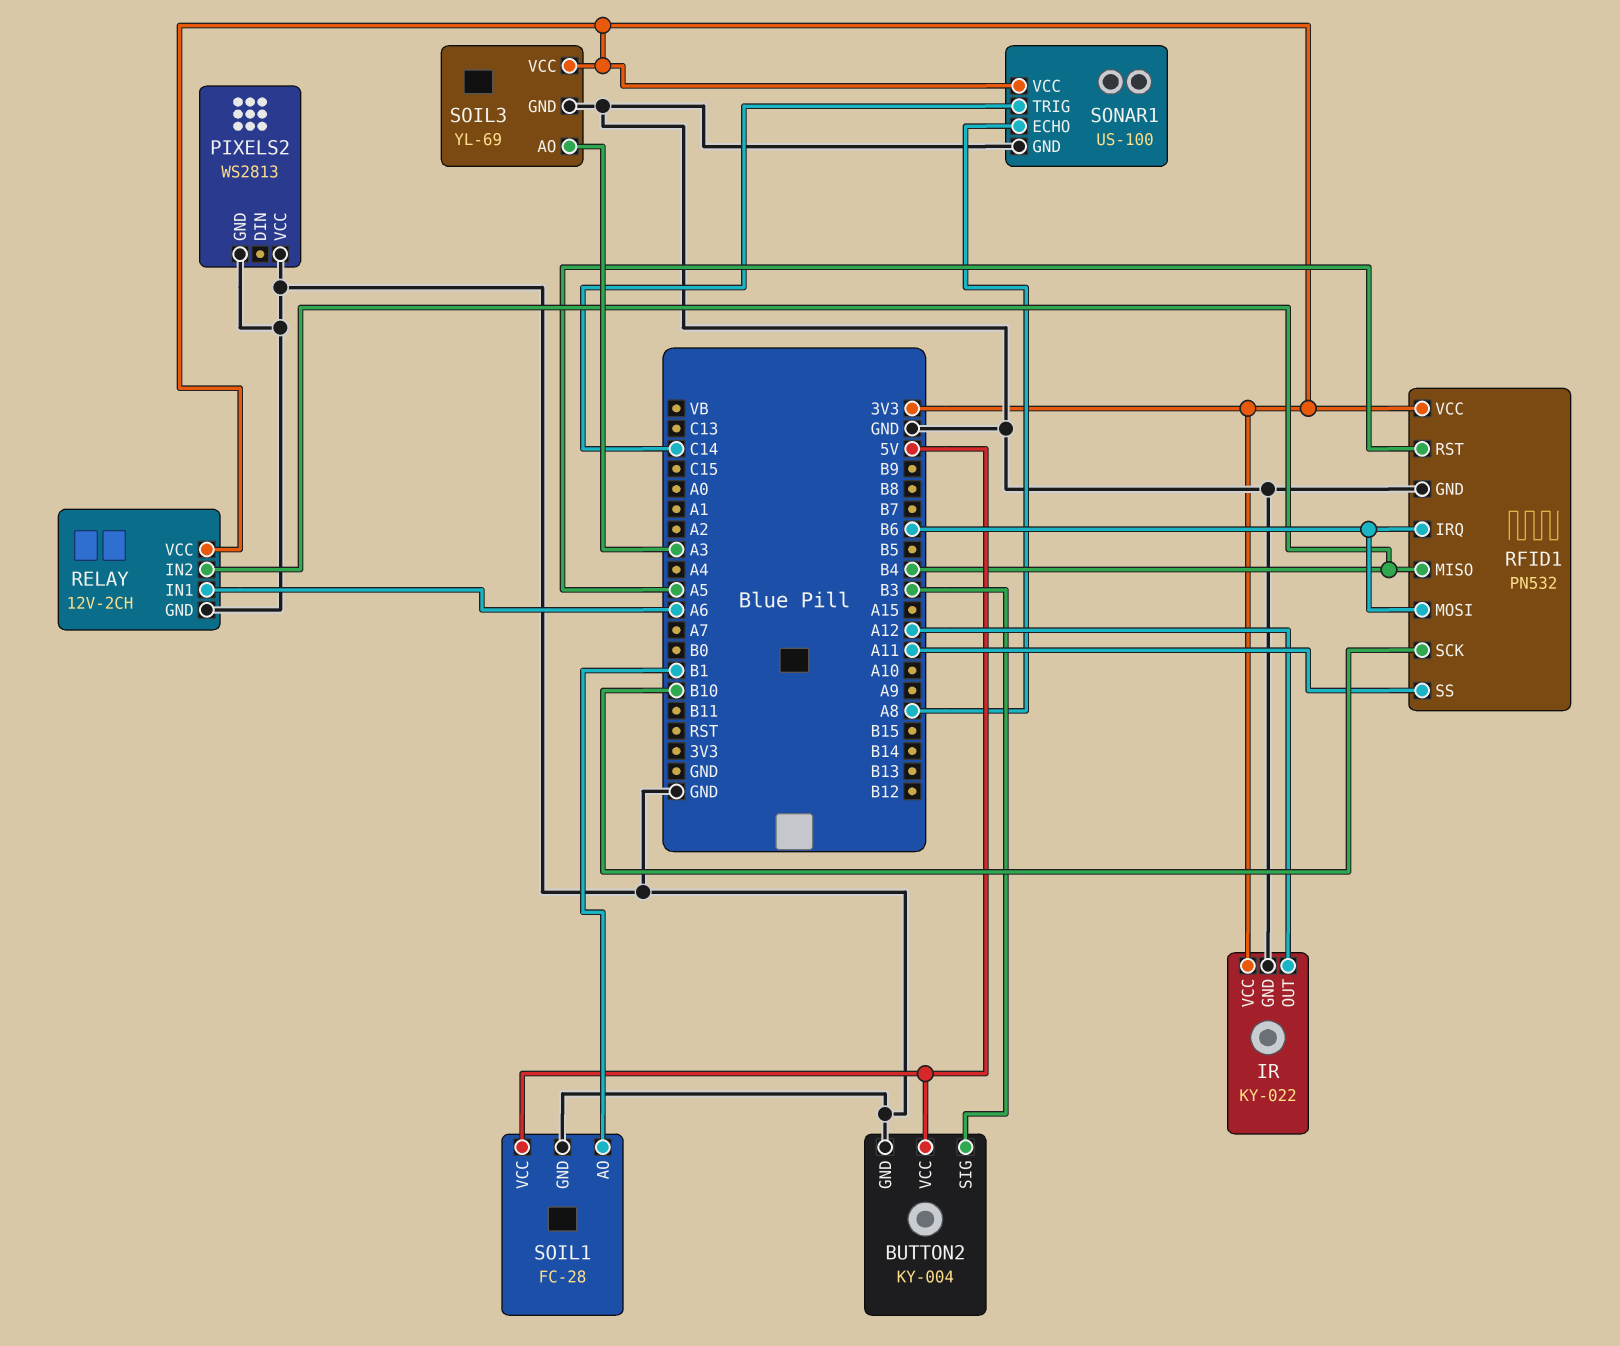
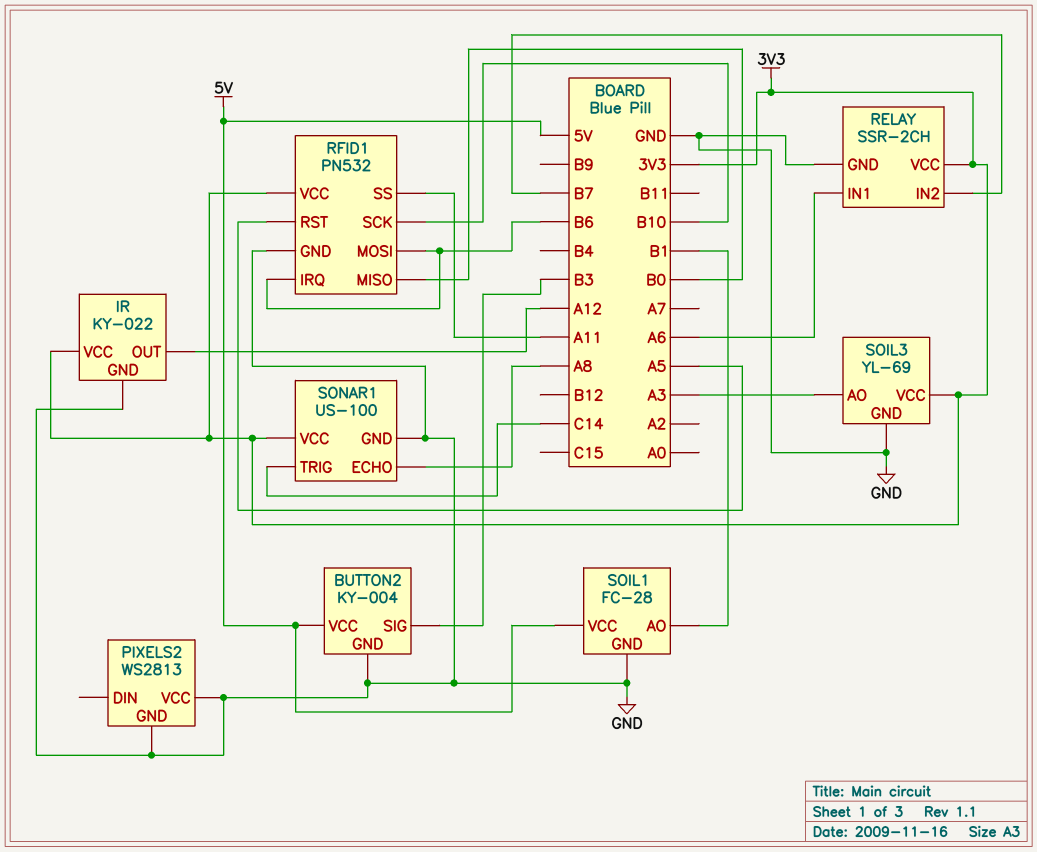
RELAY: 12V-2CH -> SSR-2CH
RELAY pin IN2: B4 -> B7
RFID1 pin MISO: B4 -> B0

